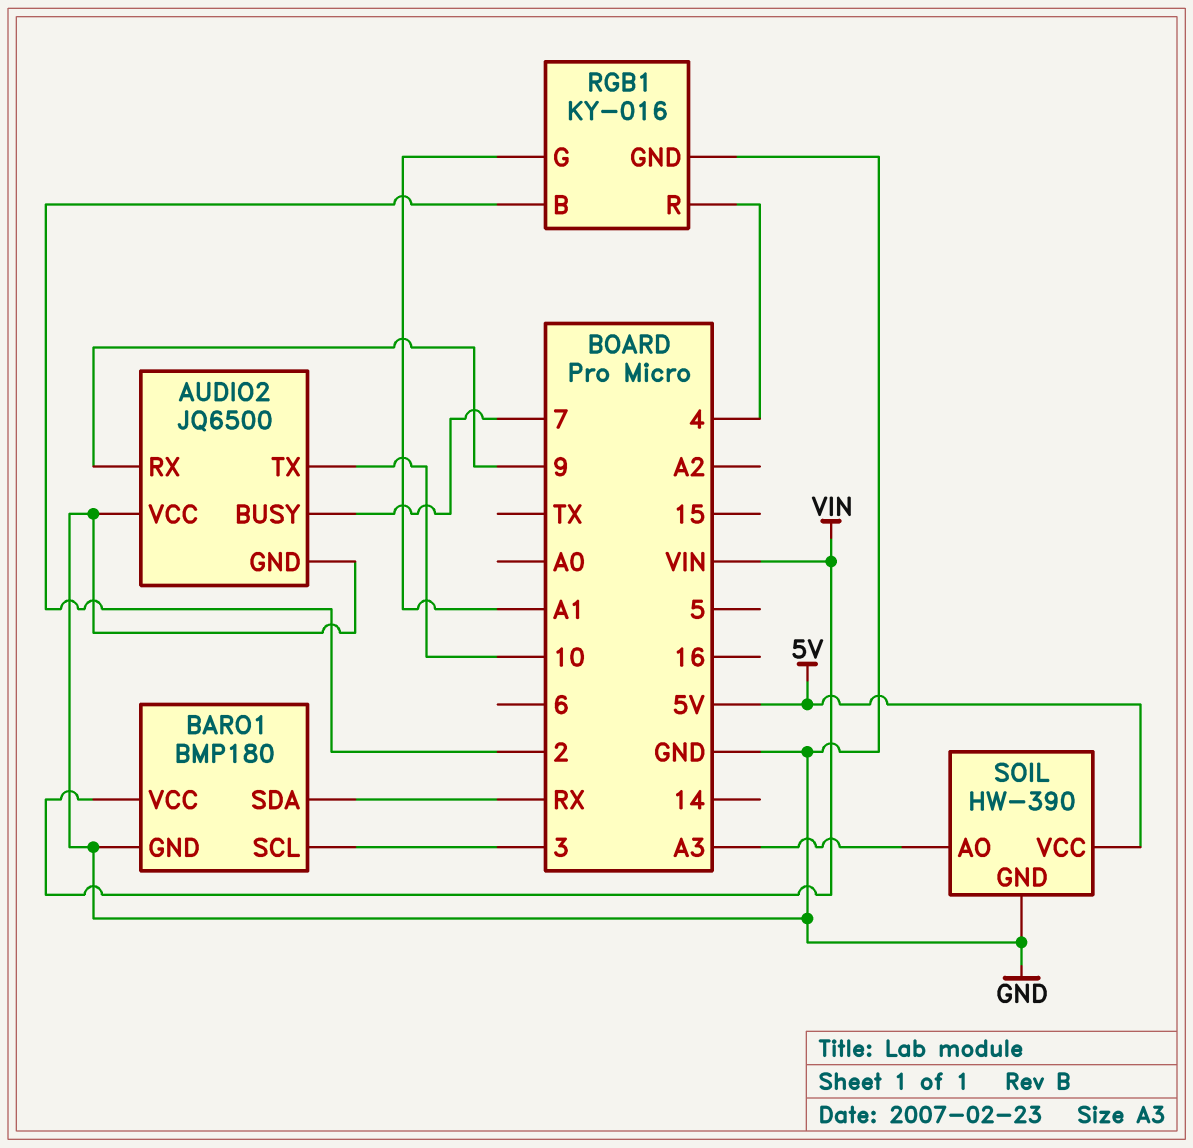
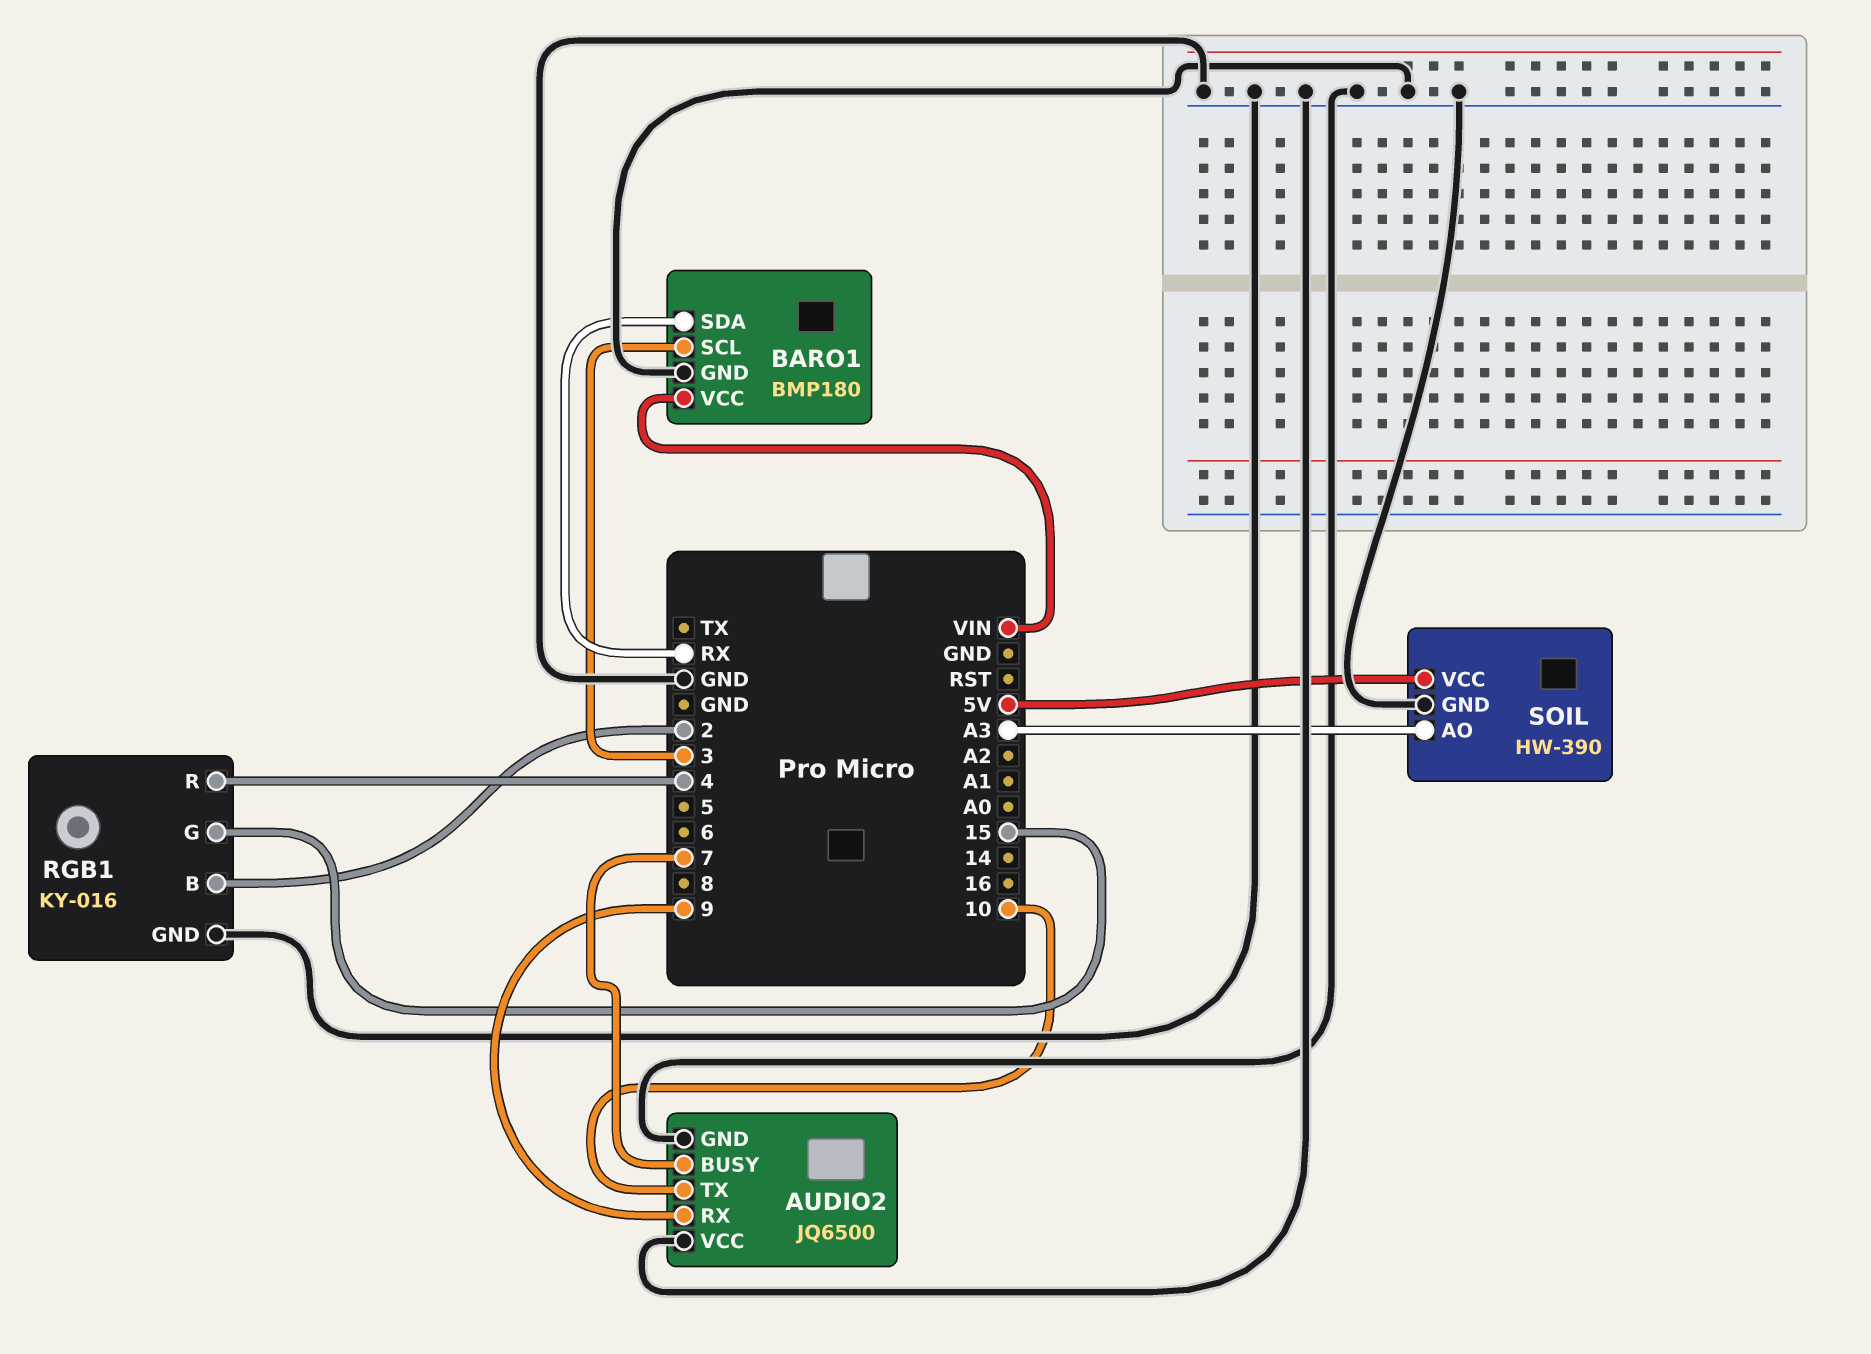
RGB1 pin G: A1 -> 15

